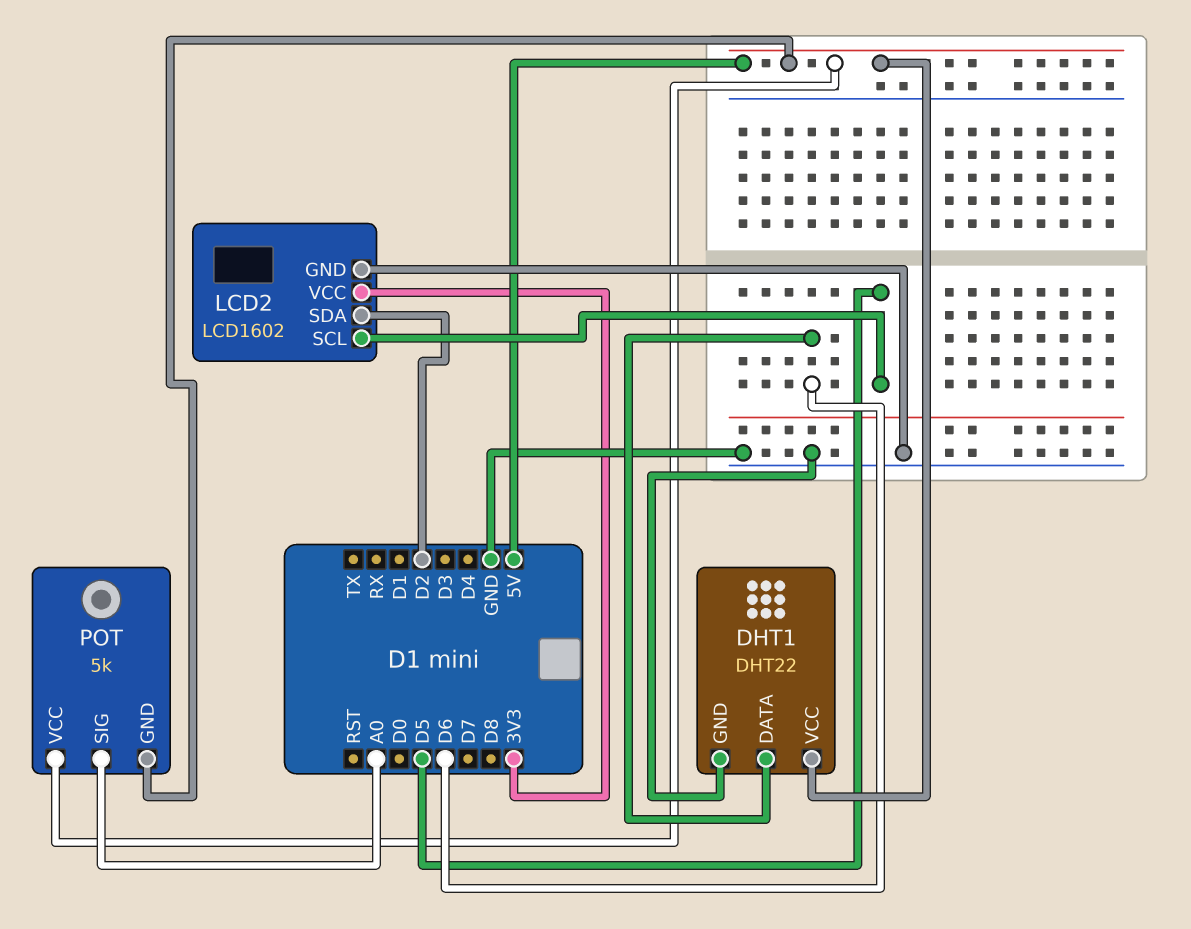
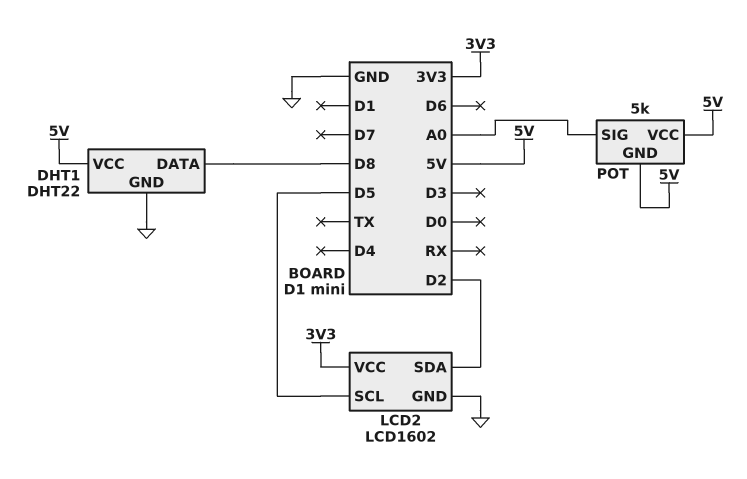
DHT1 pin DATA: D6 -> D8

